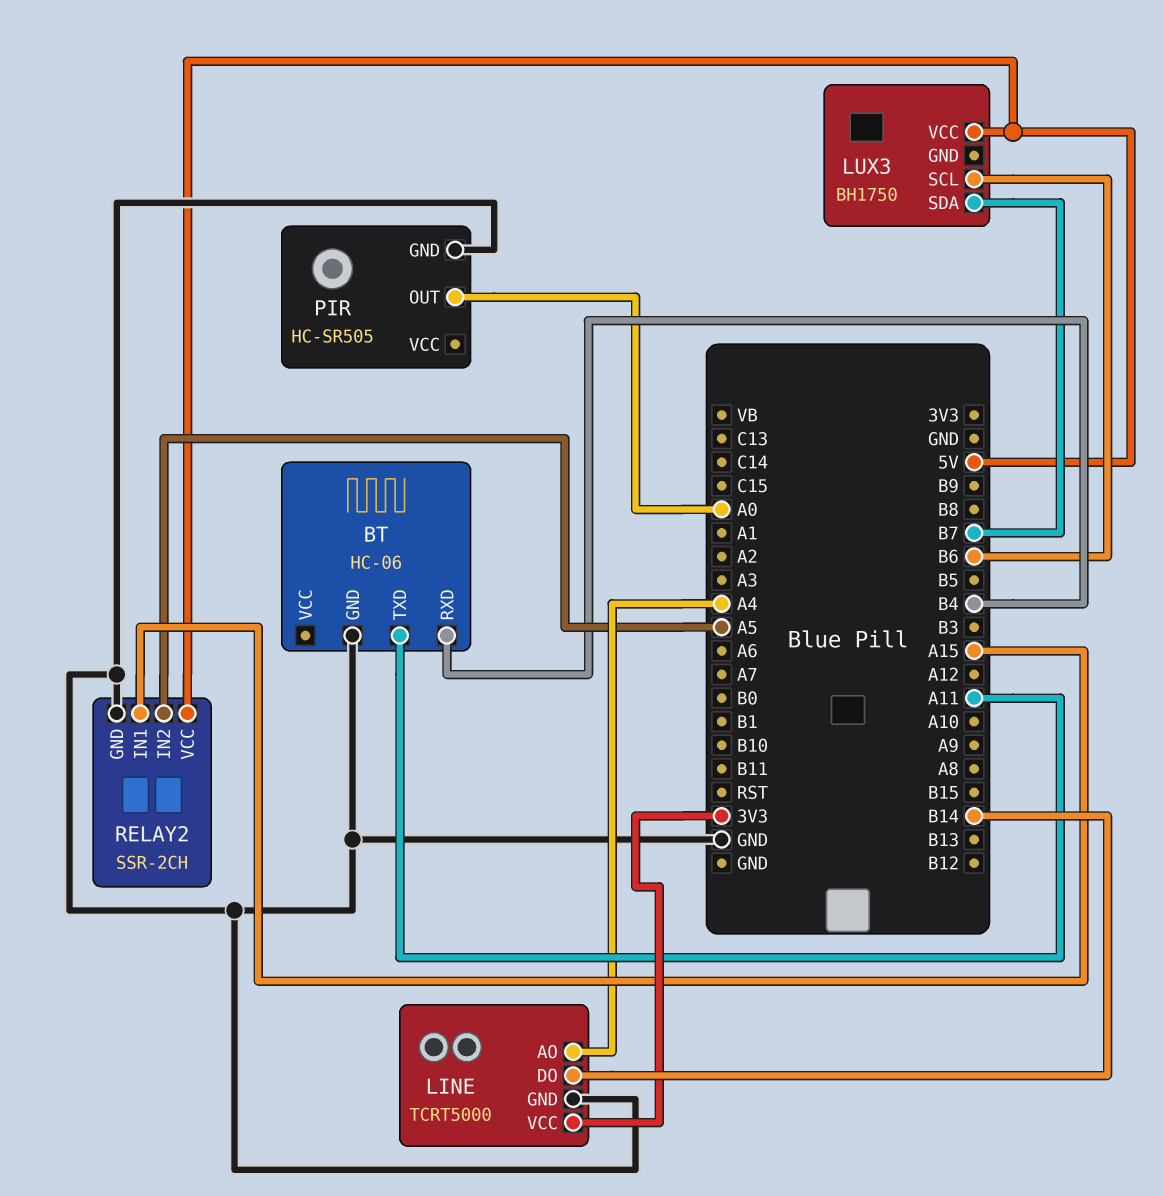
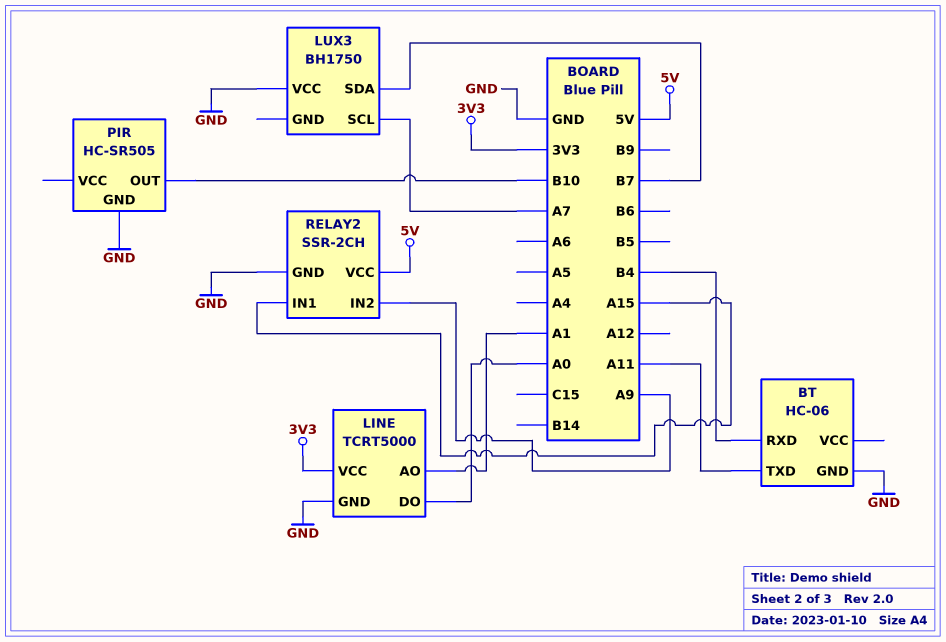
LINE pin AO: A4 -> A1
LINE pin DO: B14 -> A0
LUX3 pin SCL: B6 -> A7
LUX3 pin VCC: 5V -> GND
PIR pin OUT: A0 -> B10
RELAY2 pin IN2: A5 -> A9

